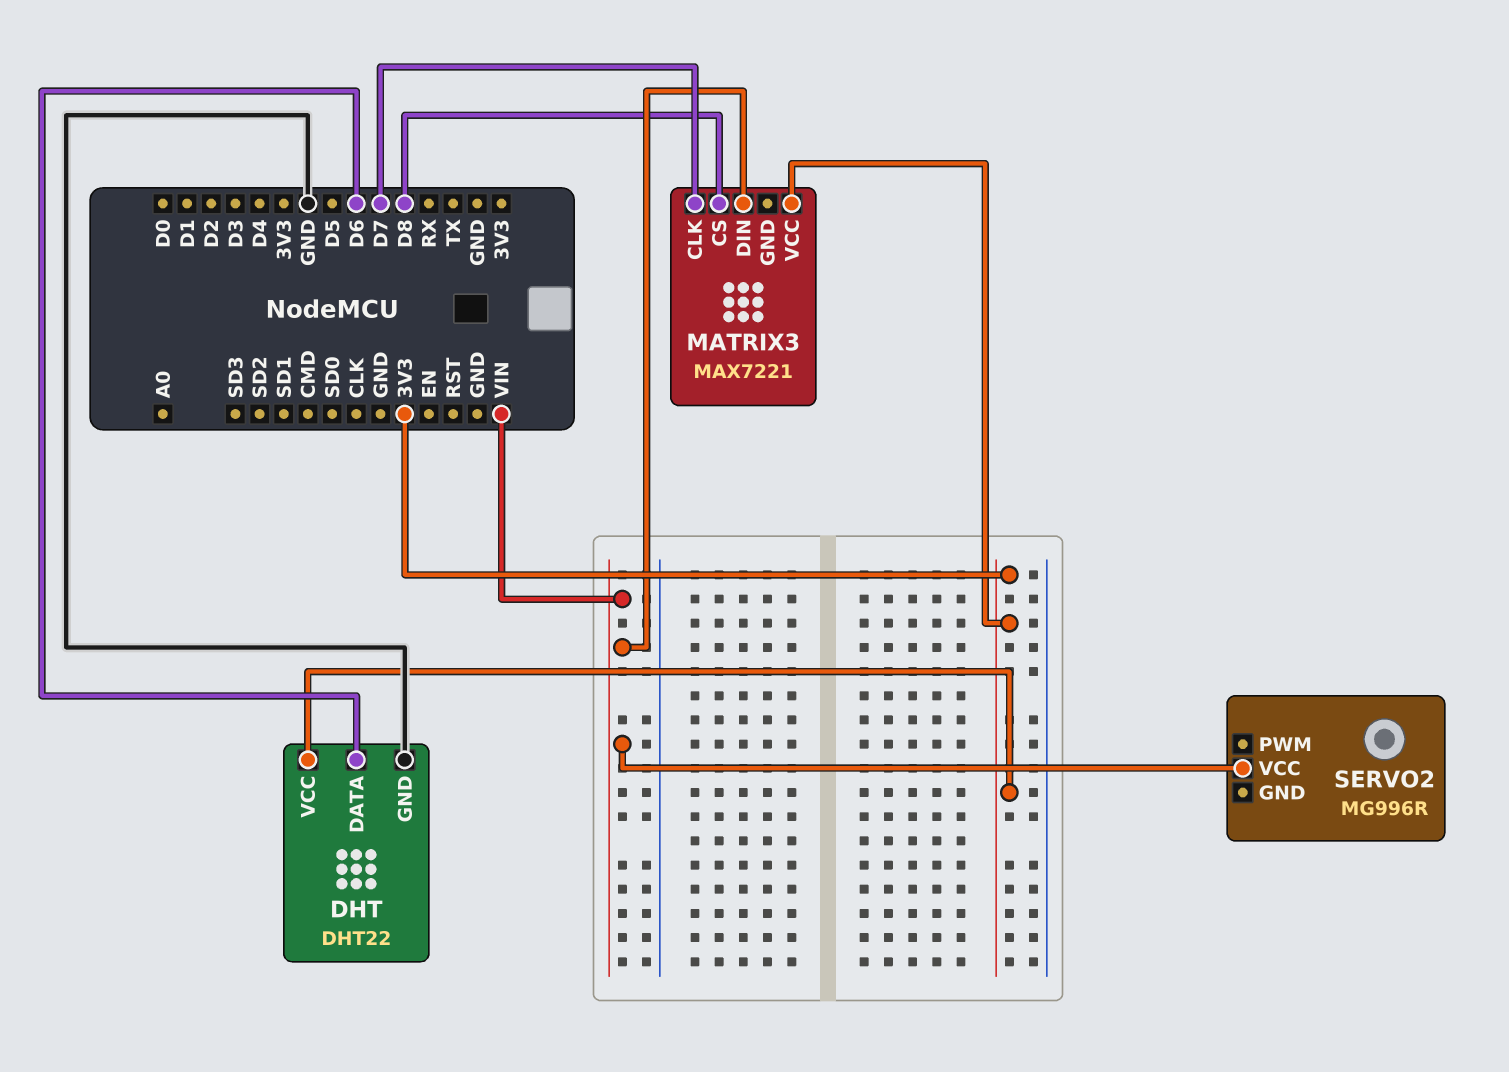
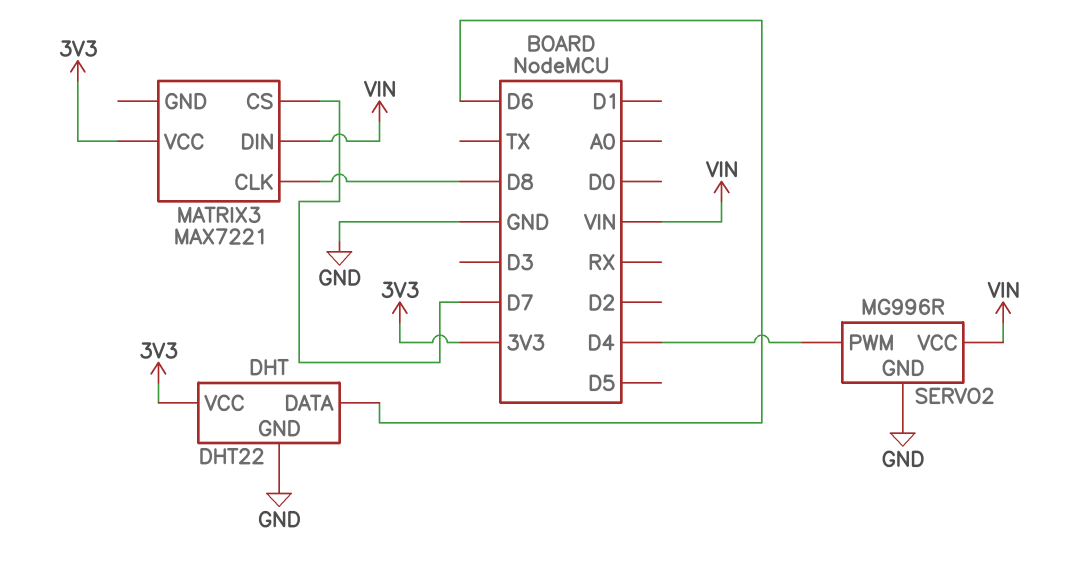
MATRIX3 pin CLK: D7 -> D8
MATRIX3 pin CS: D8 -> D7
SERVO2 pin GND: none -> GND
SERVO2 pin PWM: none -> D4

